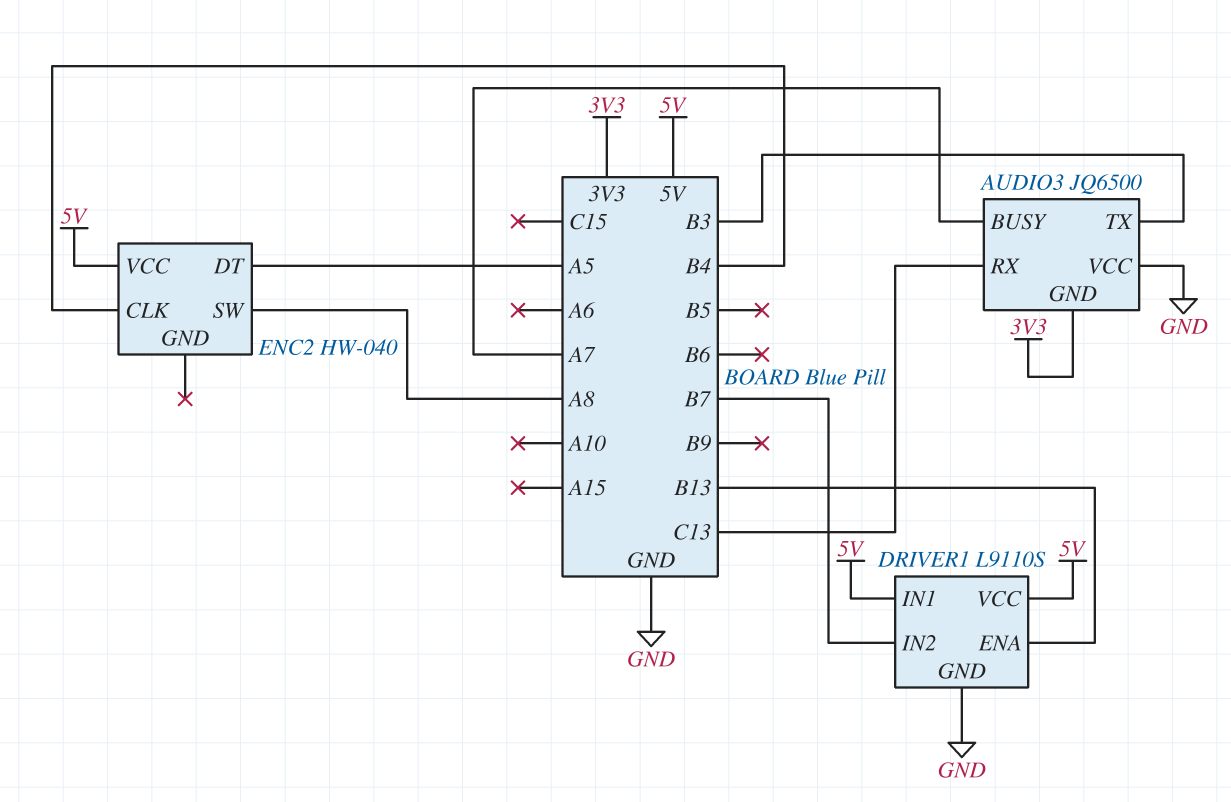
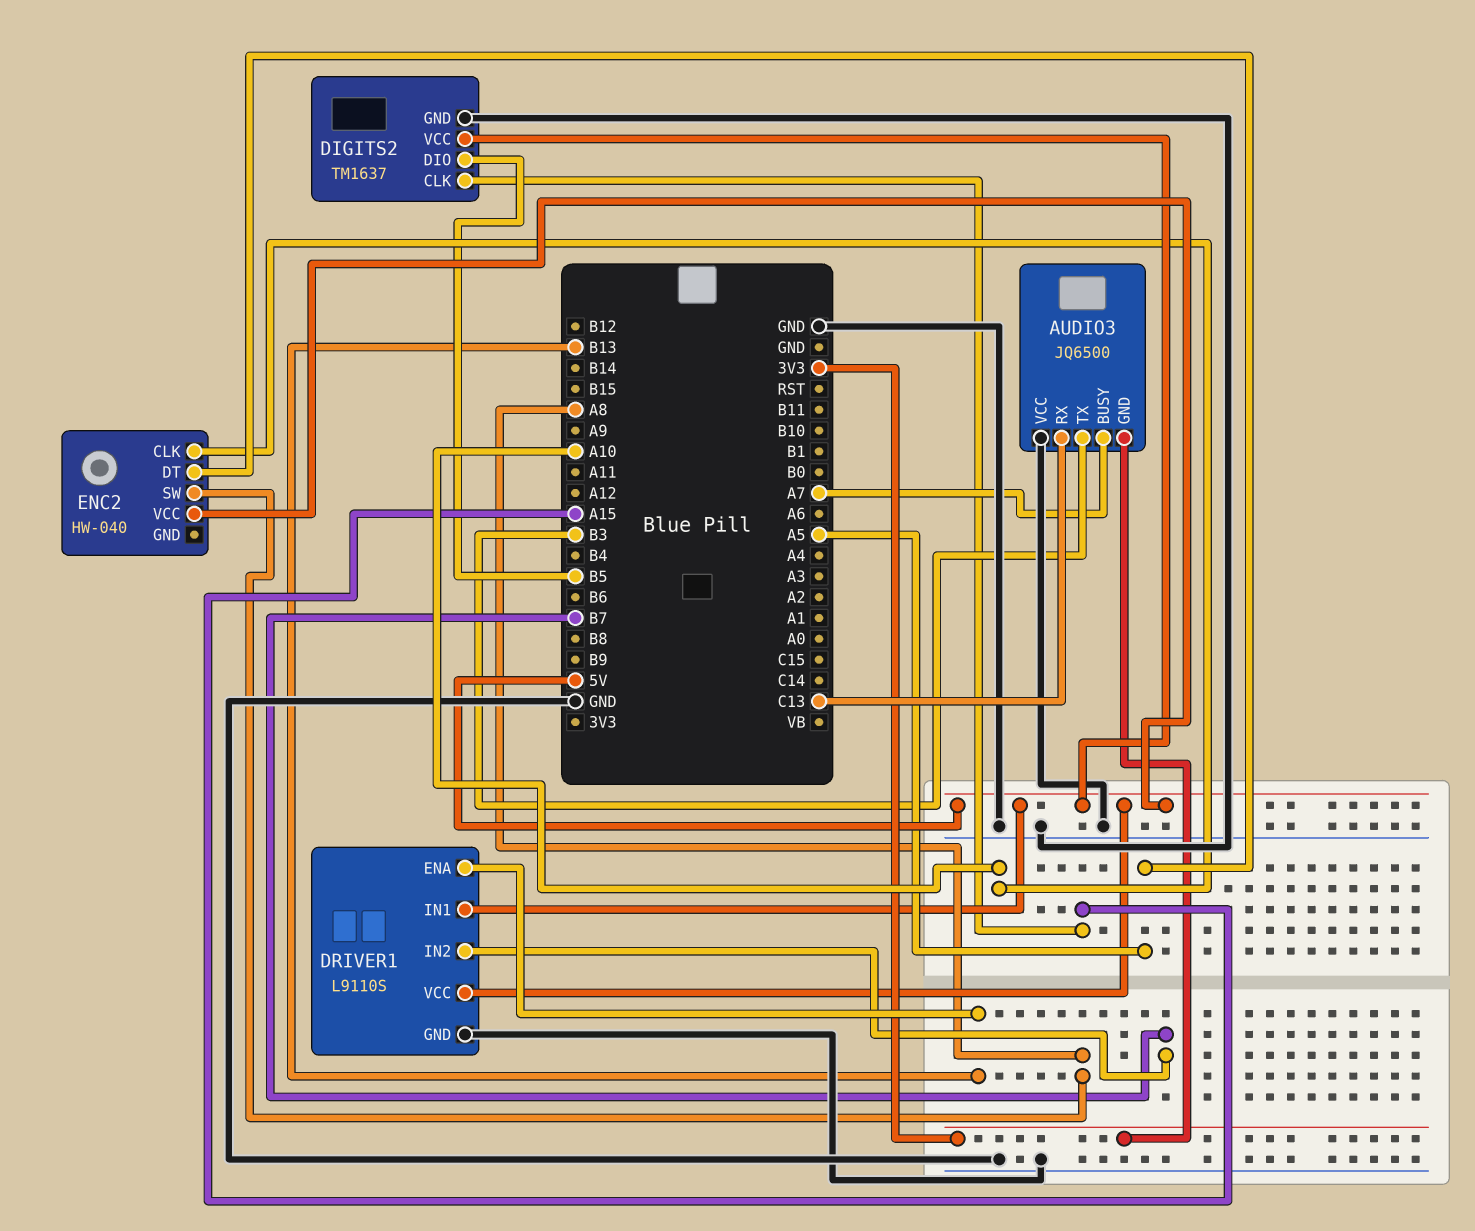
DIGITS2: none -> TM1637
DIGITS2 pin CLK: none -> A15
DIGITS2 pin DIO: none -> B5
DIGITS2 pin GND: none -> GND
DIGITS2 pin VCC: none -> 5V
ENC2 pin CLK: B4 -> A10

